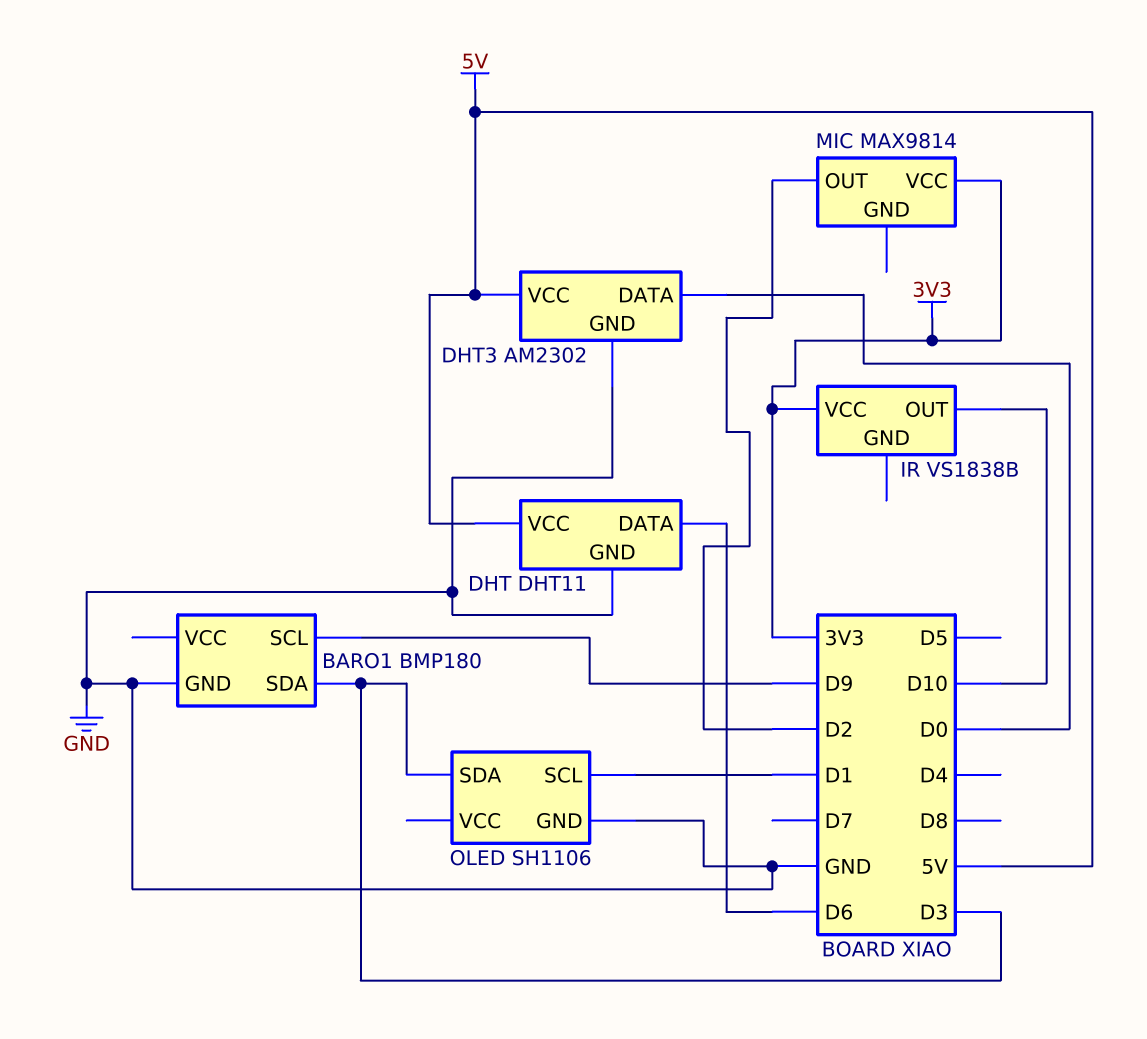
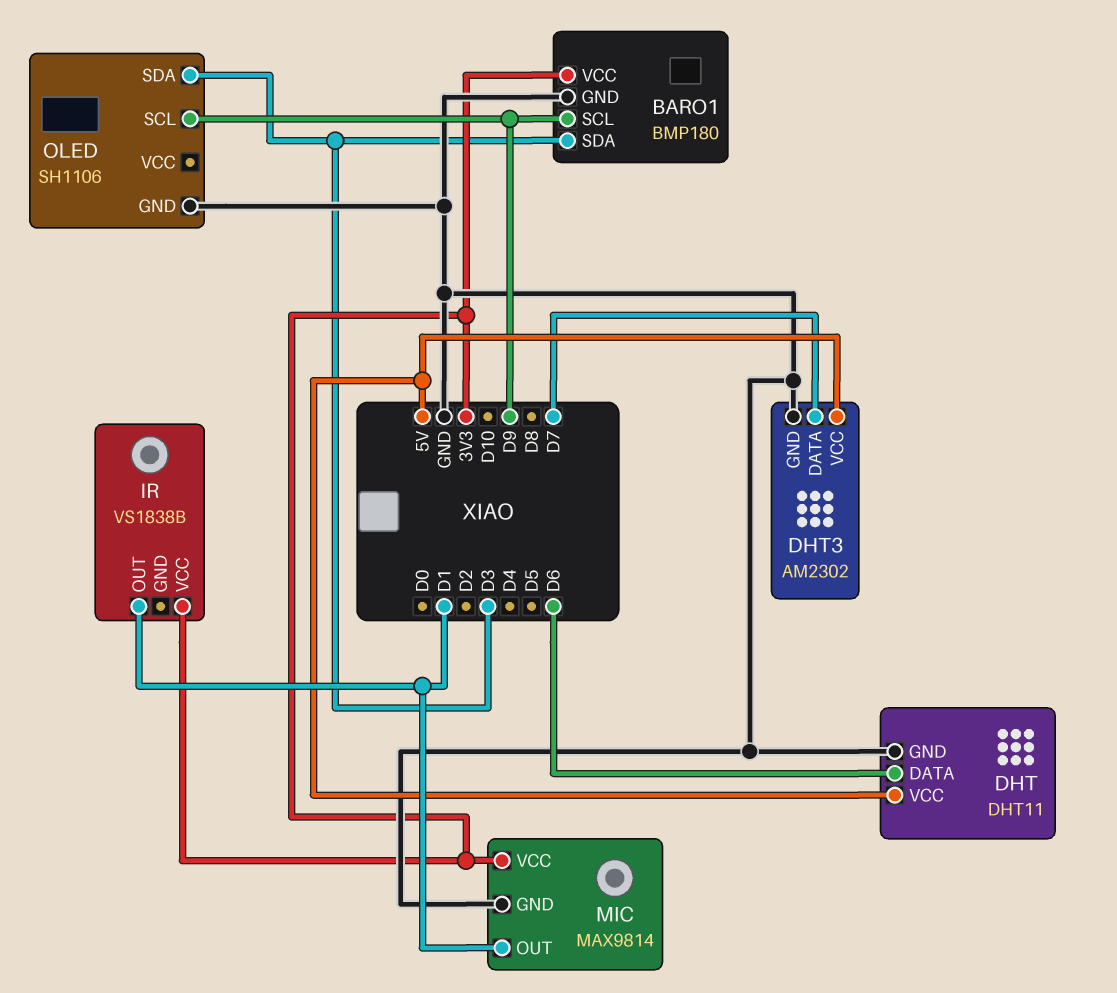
BARO1 pin VCC: none -> 3V3
DHT3 pin DATA: D0 -> D7
IR pin OUT: D10 -> D1
MIC pin GND: none -> GND
MIC pin OUT: D2 -> D1
OLED pin SCL: D1 -> D9

